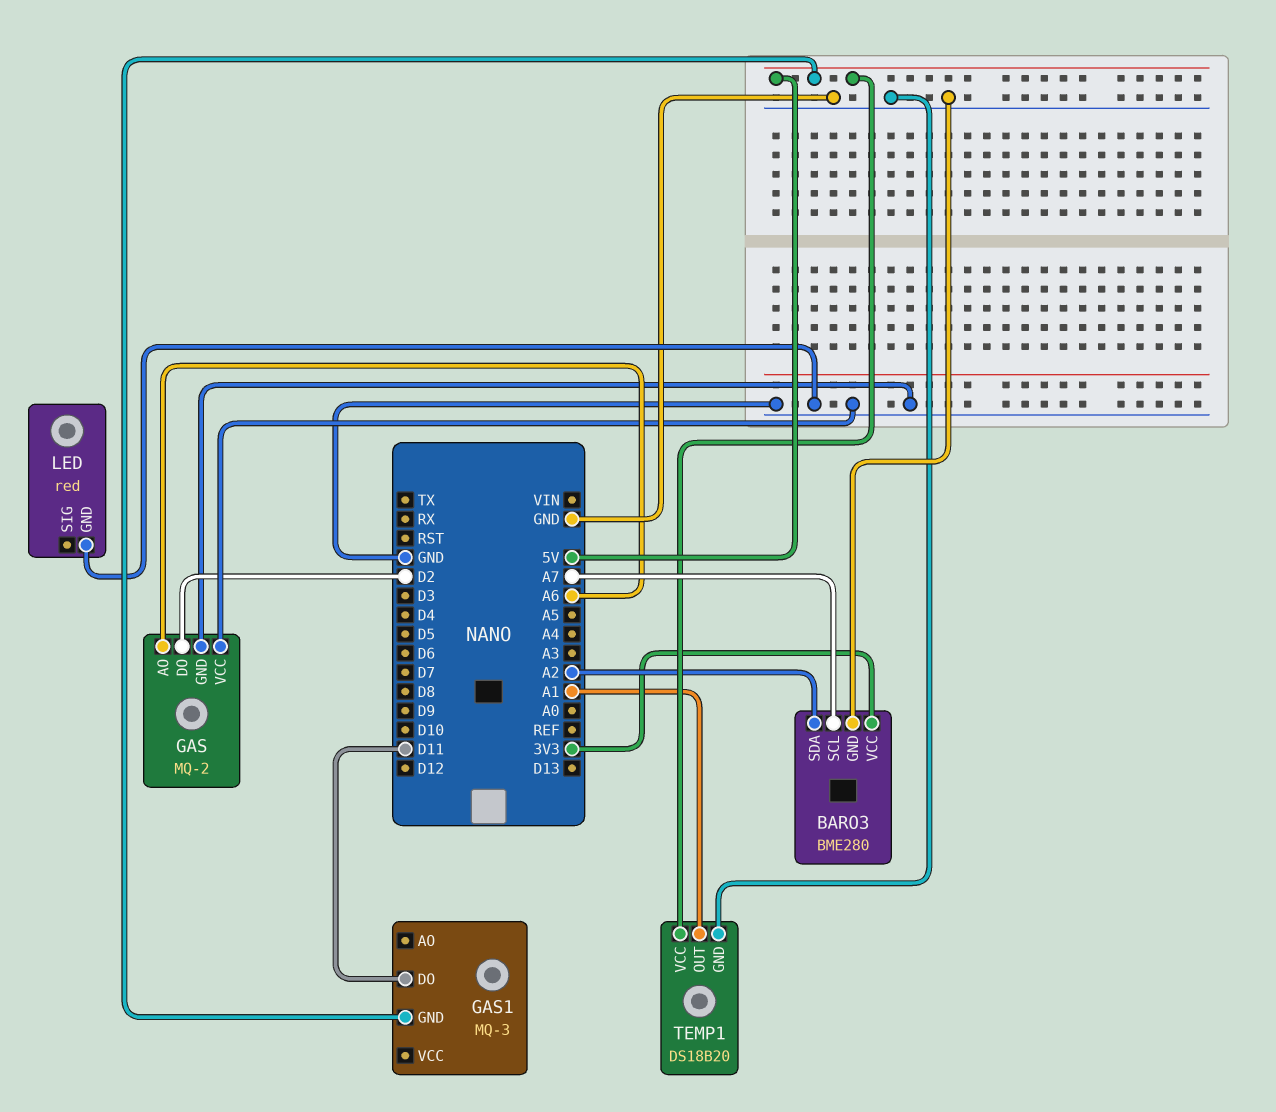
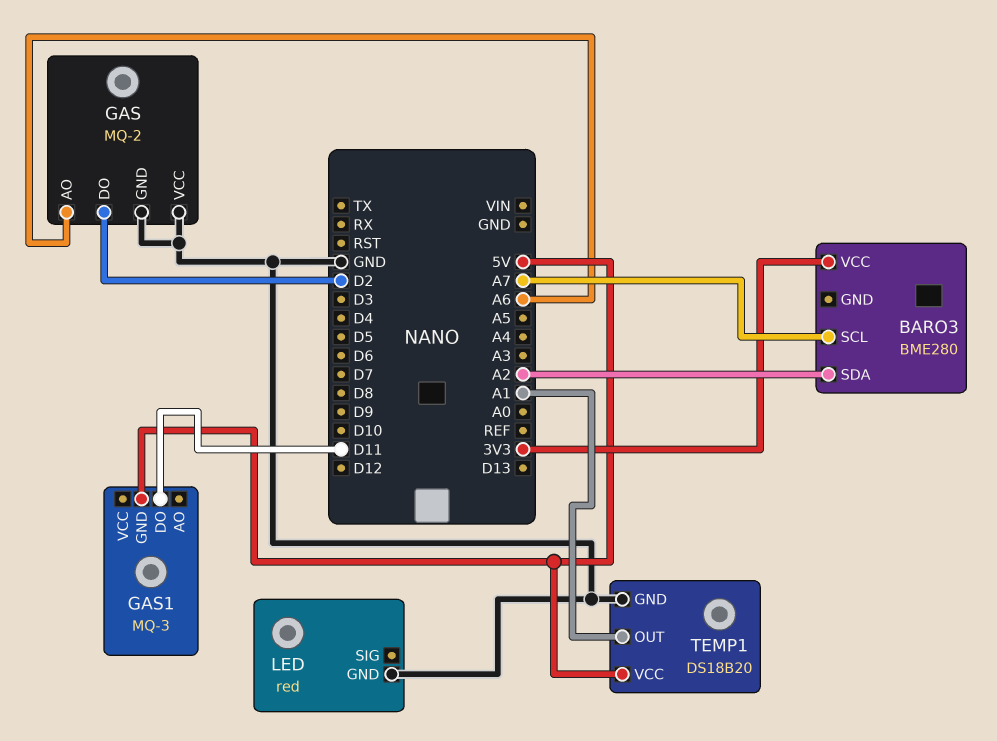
BARO3 pin GND: GND -> none

